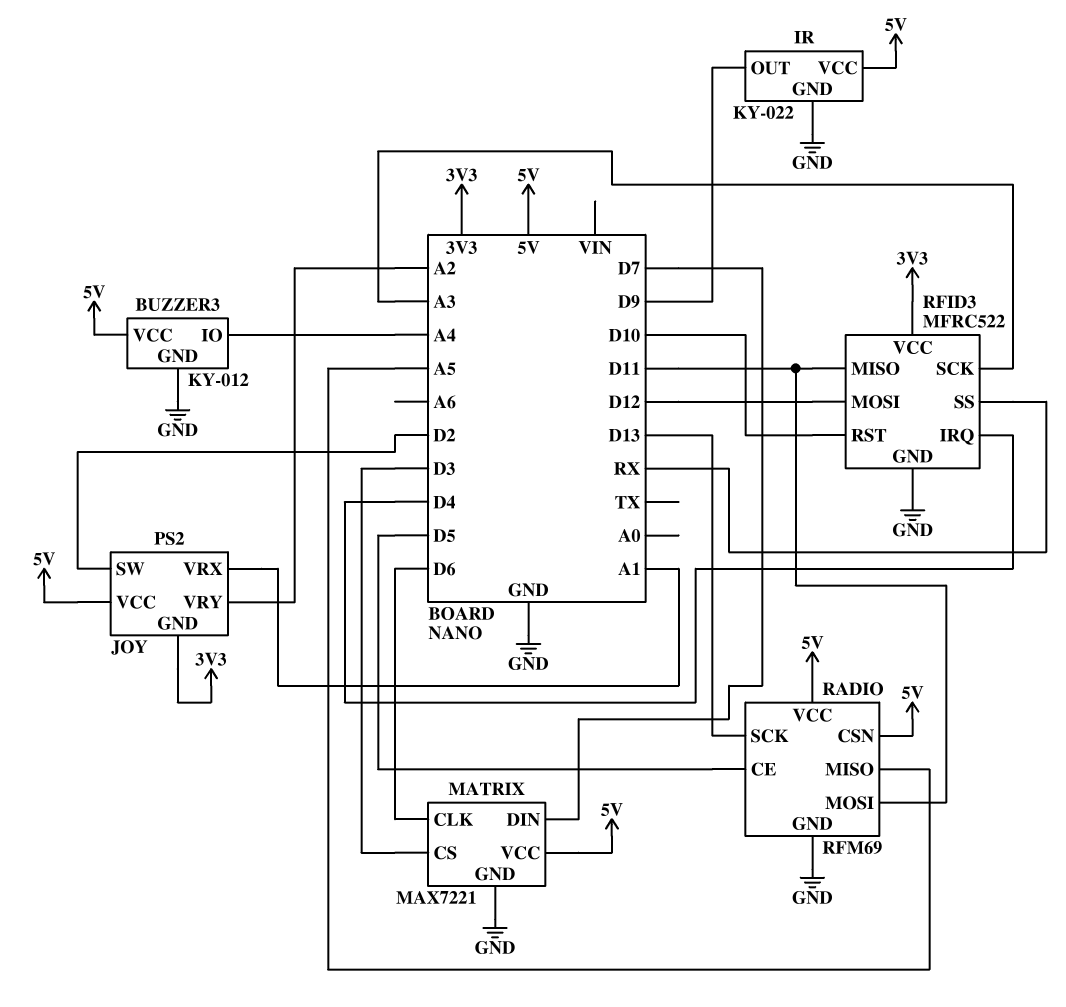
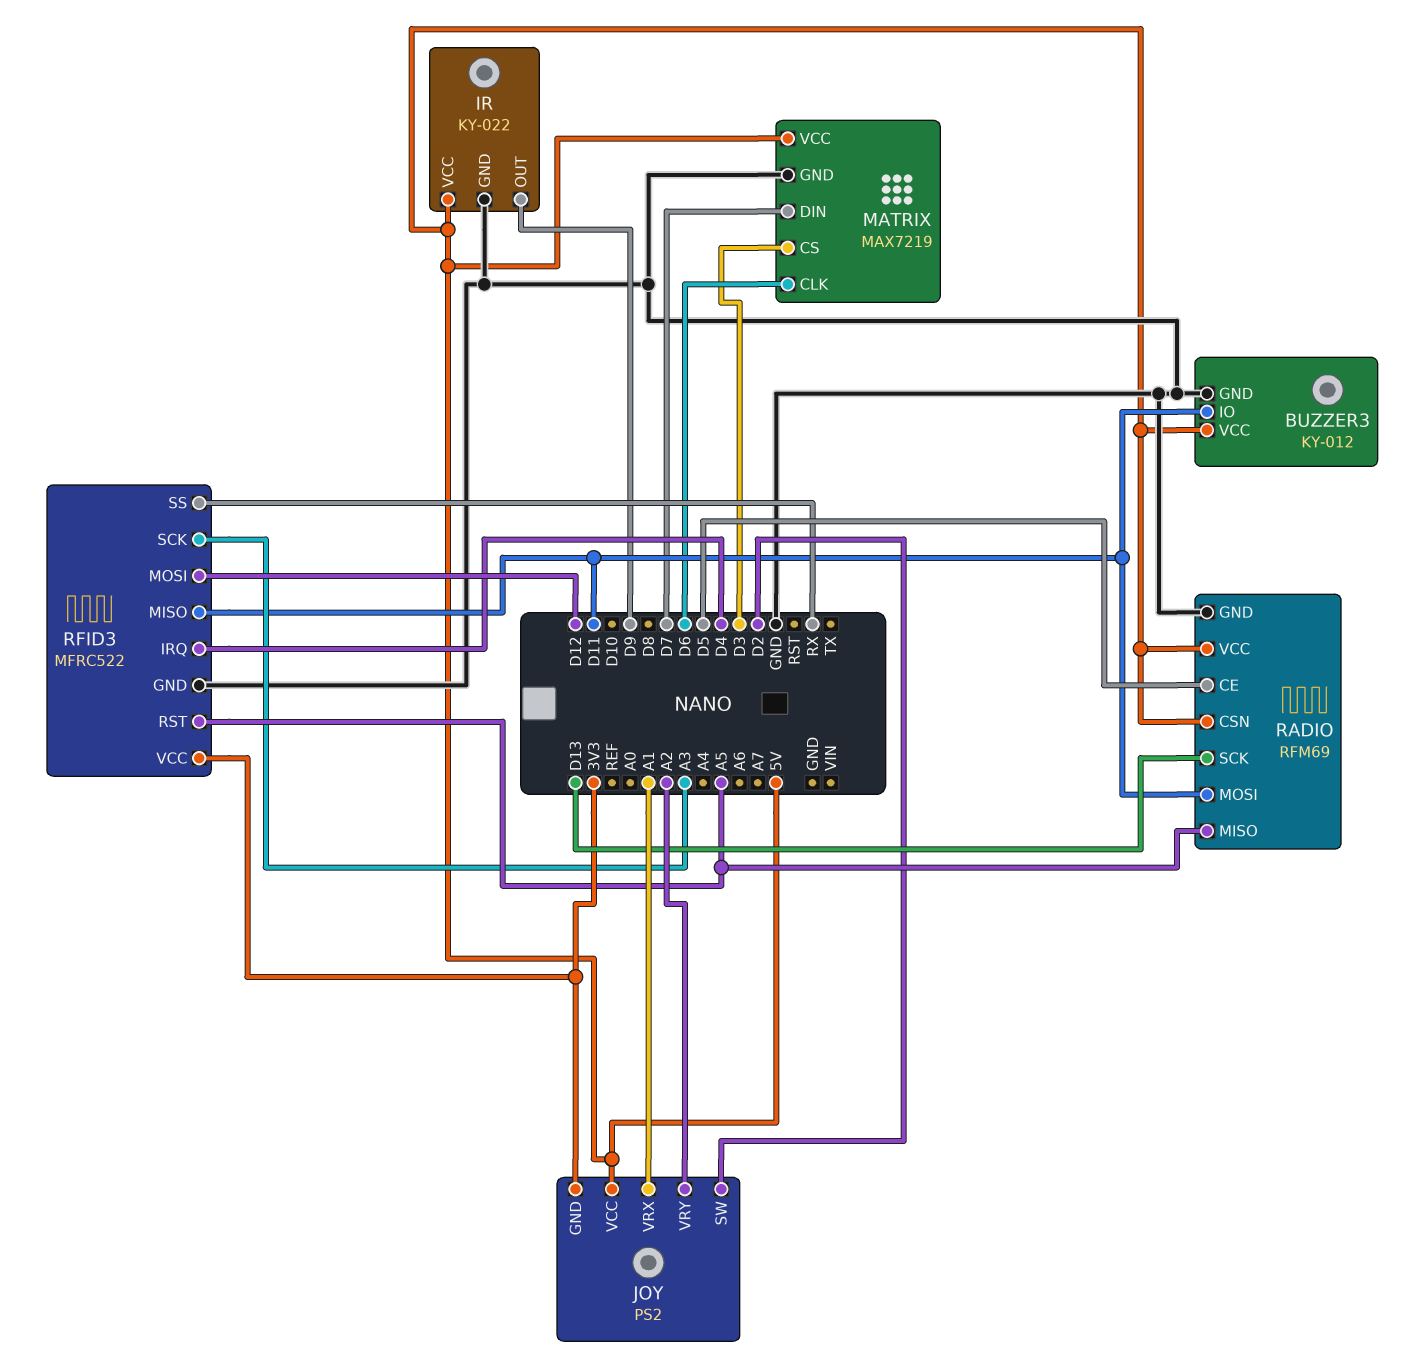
BUZZER3 pin IO: A4 -> D11
MATRIX: MAX7221 -> MAX7219
RFID3 pin RST: D10 -> A5

